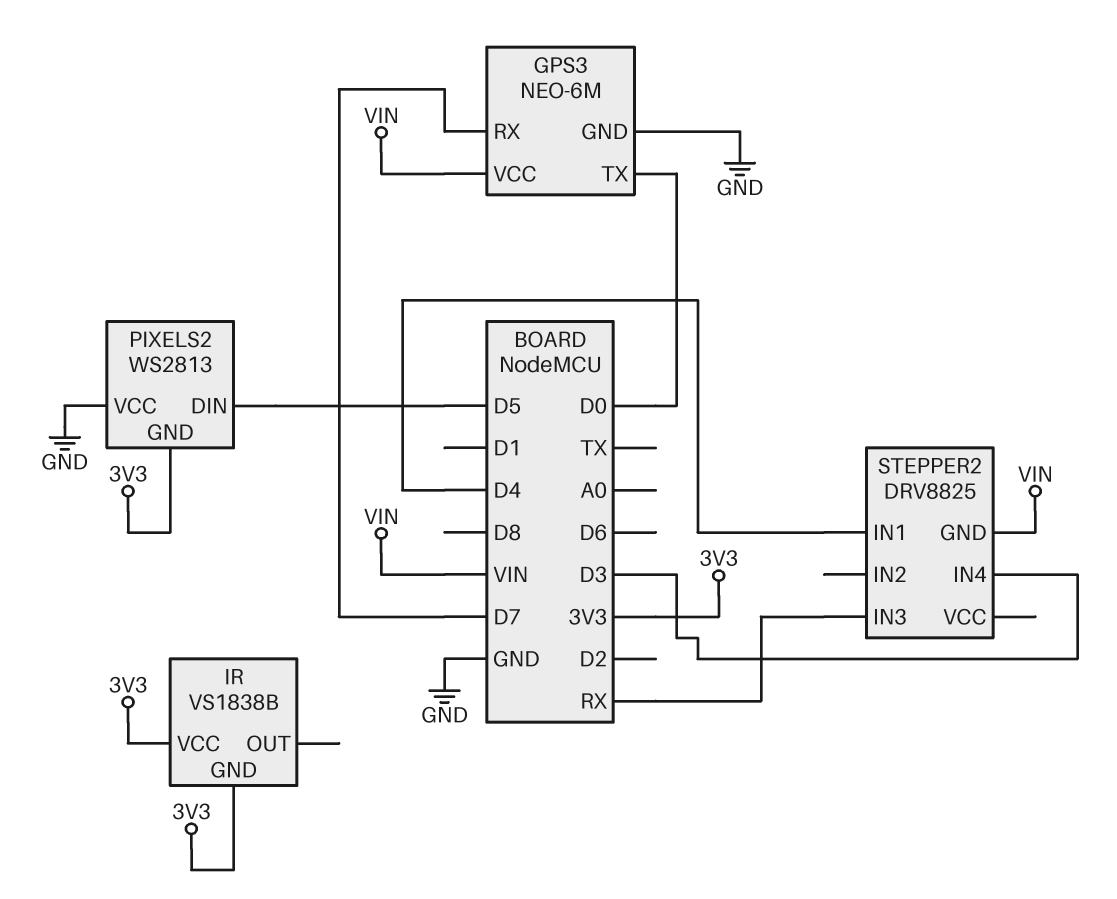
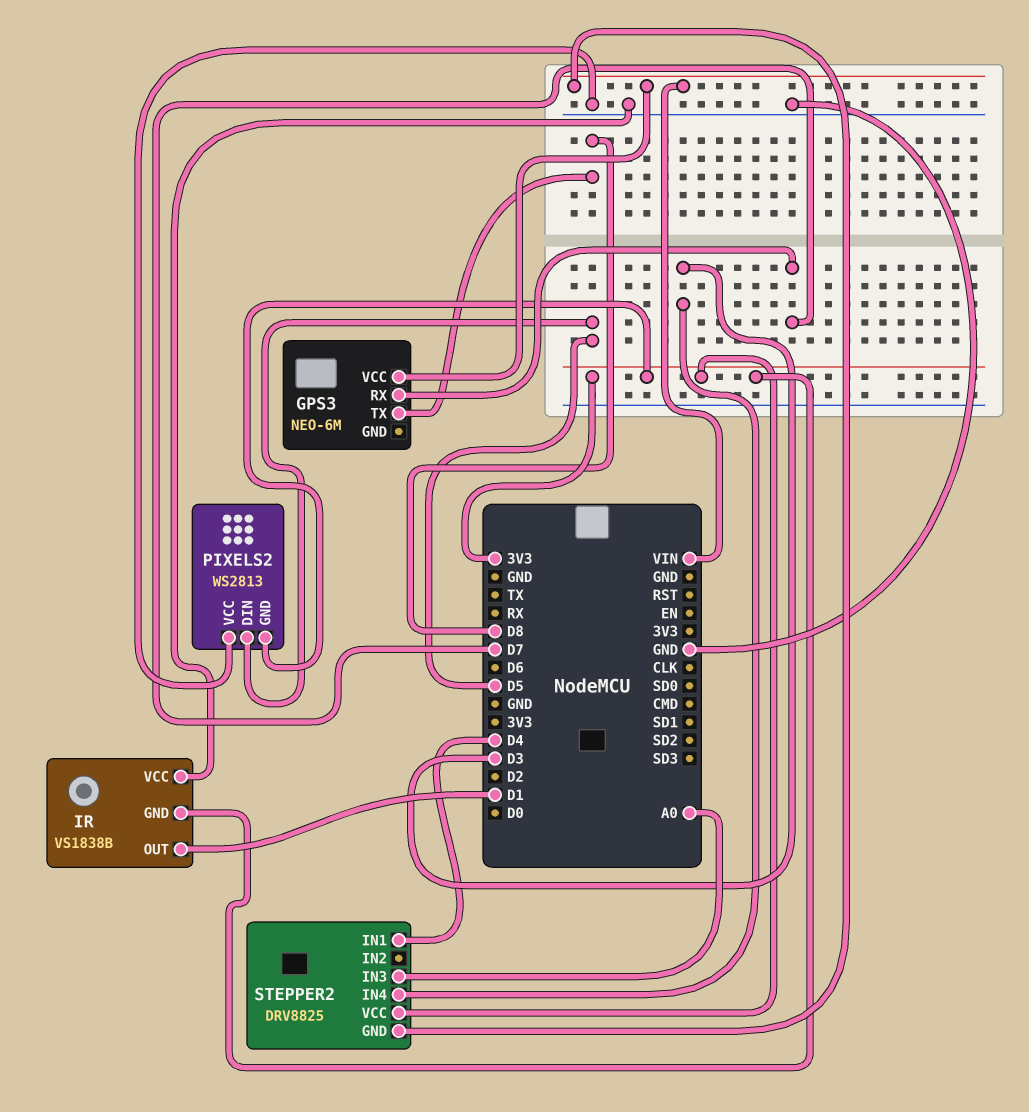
GPS3 pin GND: GND -> none
GPS3 pin TX: D0 -> D8
IR pin OUT: none -> D1
IR pin VCC: 3V3 -> GND
STEPPER2 pin IN3: RX -> A0
STEPPER2 pin VCC: none -> 3V3

